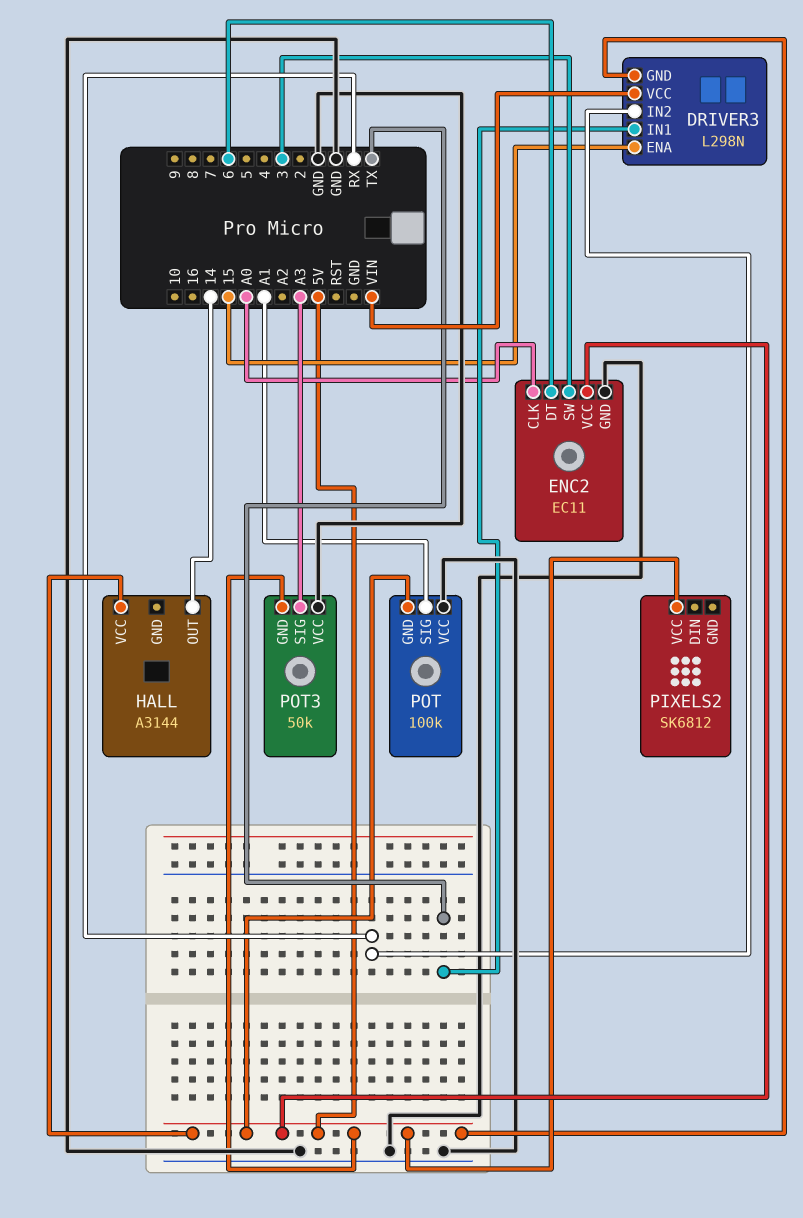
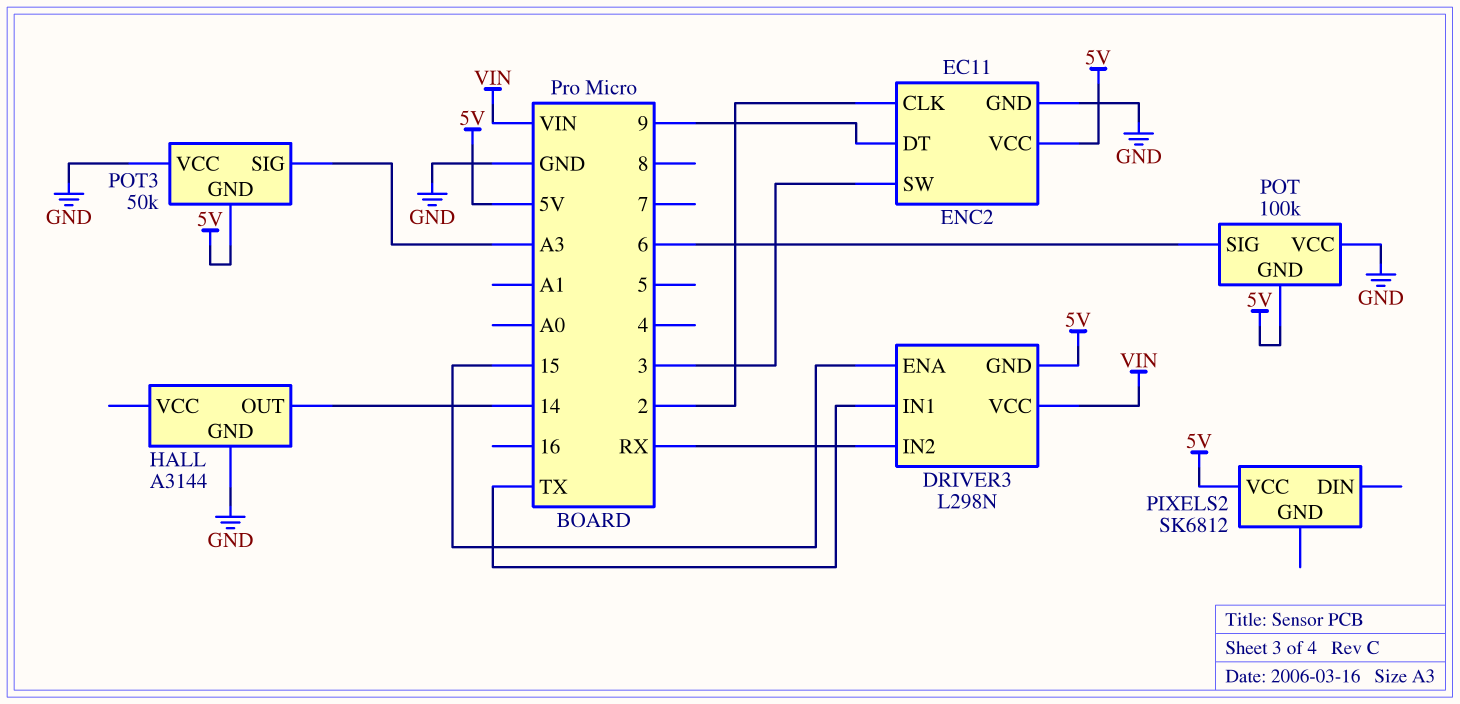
ENC2 pin CLK: A0 -> 2
ENC2 pin DT: 6 -> 9
HALL pin GND: none -> GND
HALL pin VCC: 5V -> none
POT pin SIG: A1 -> 6

